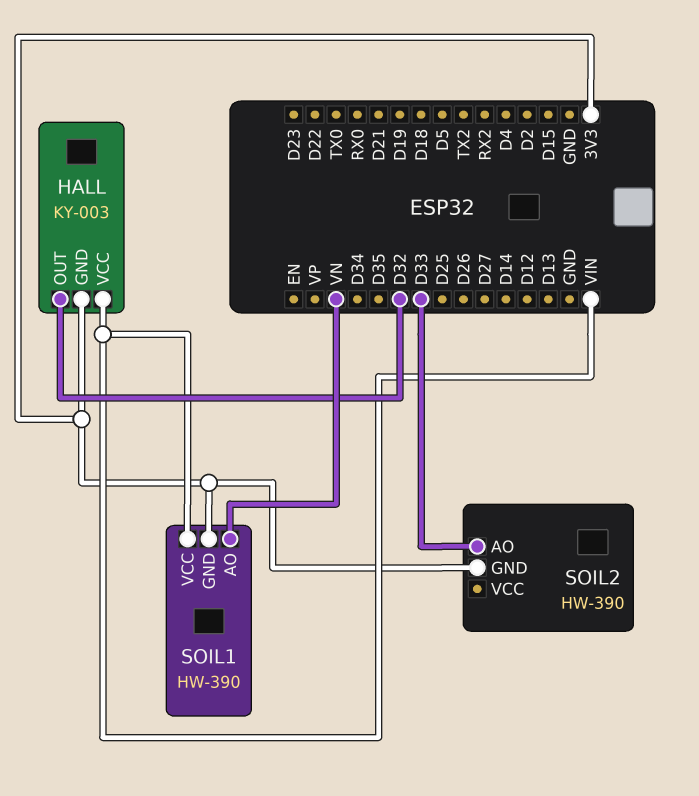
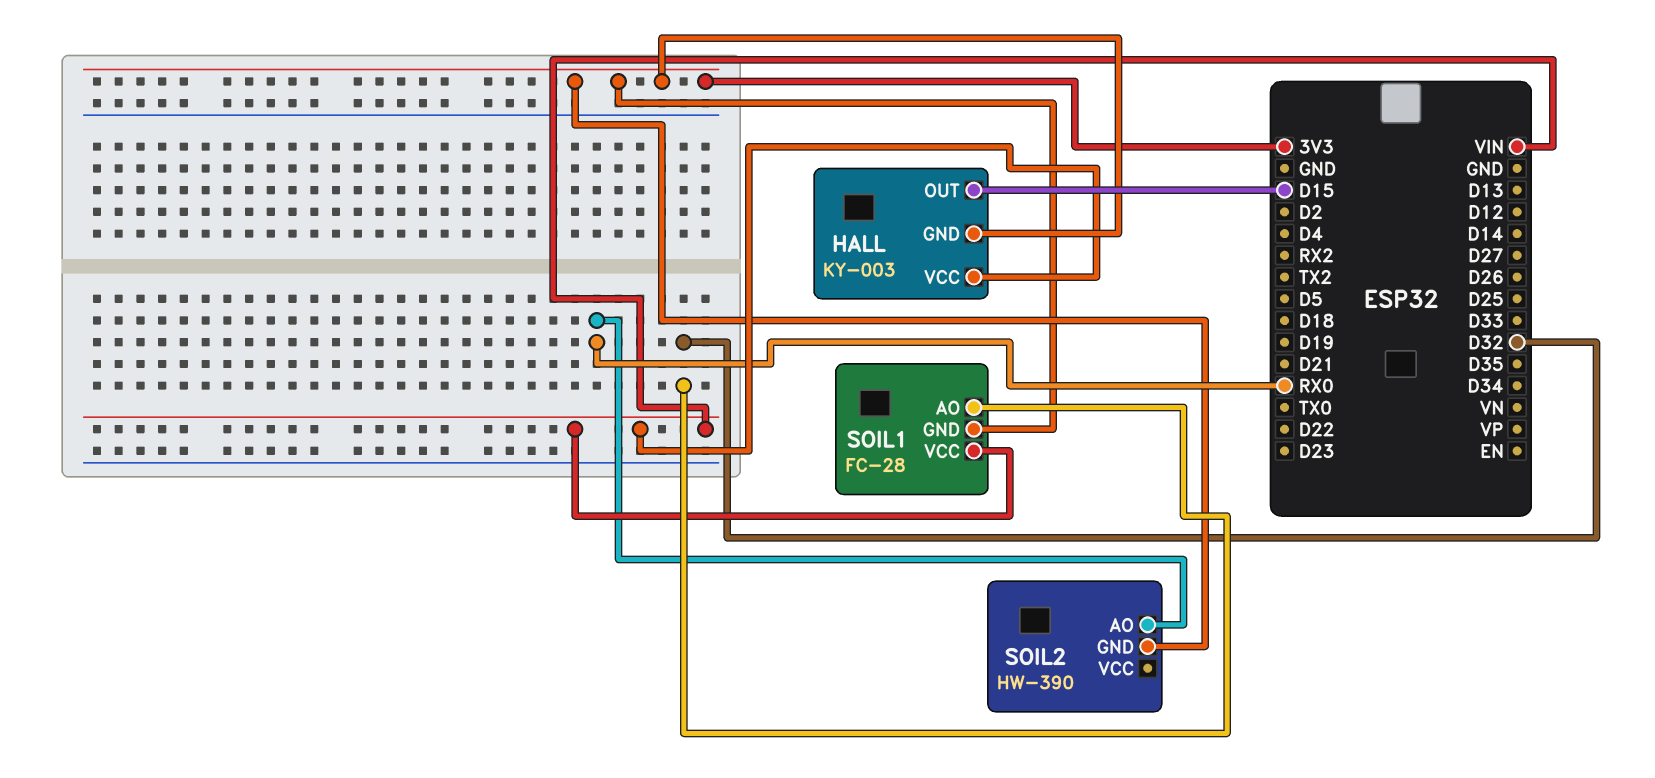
HALL pin OUT: D32 -> D15
SOIL1: HW-390 -> FC-28
SOIL1 pin AO: VN -> D32
SOIL2 pin AO: D33 -> RX0

